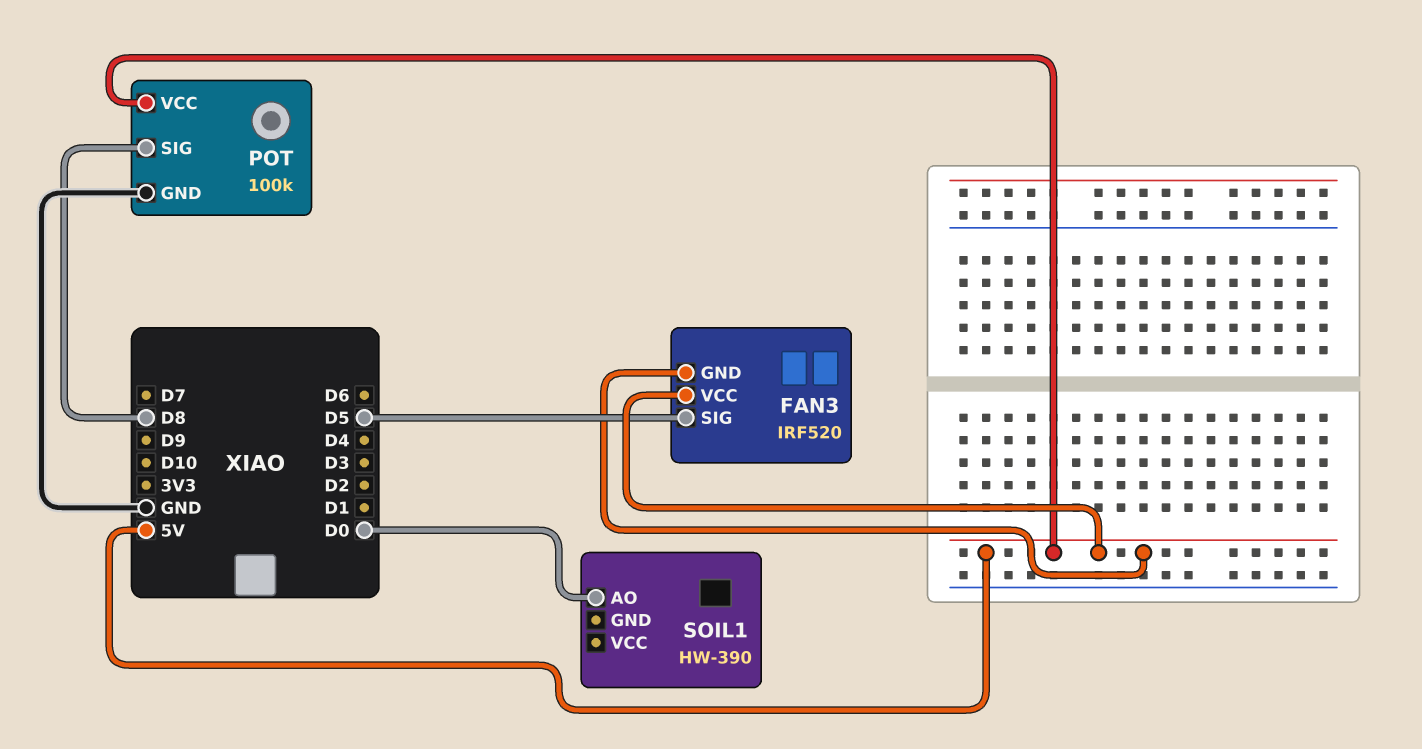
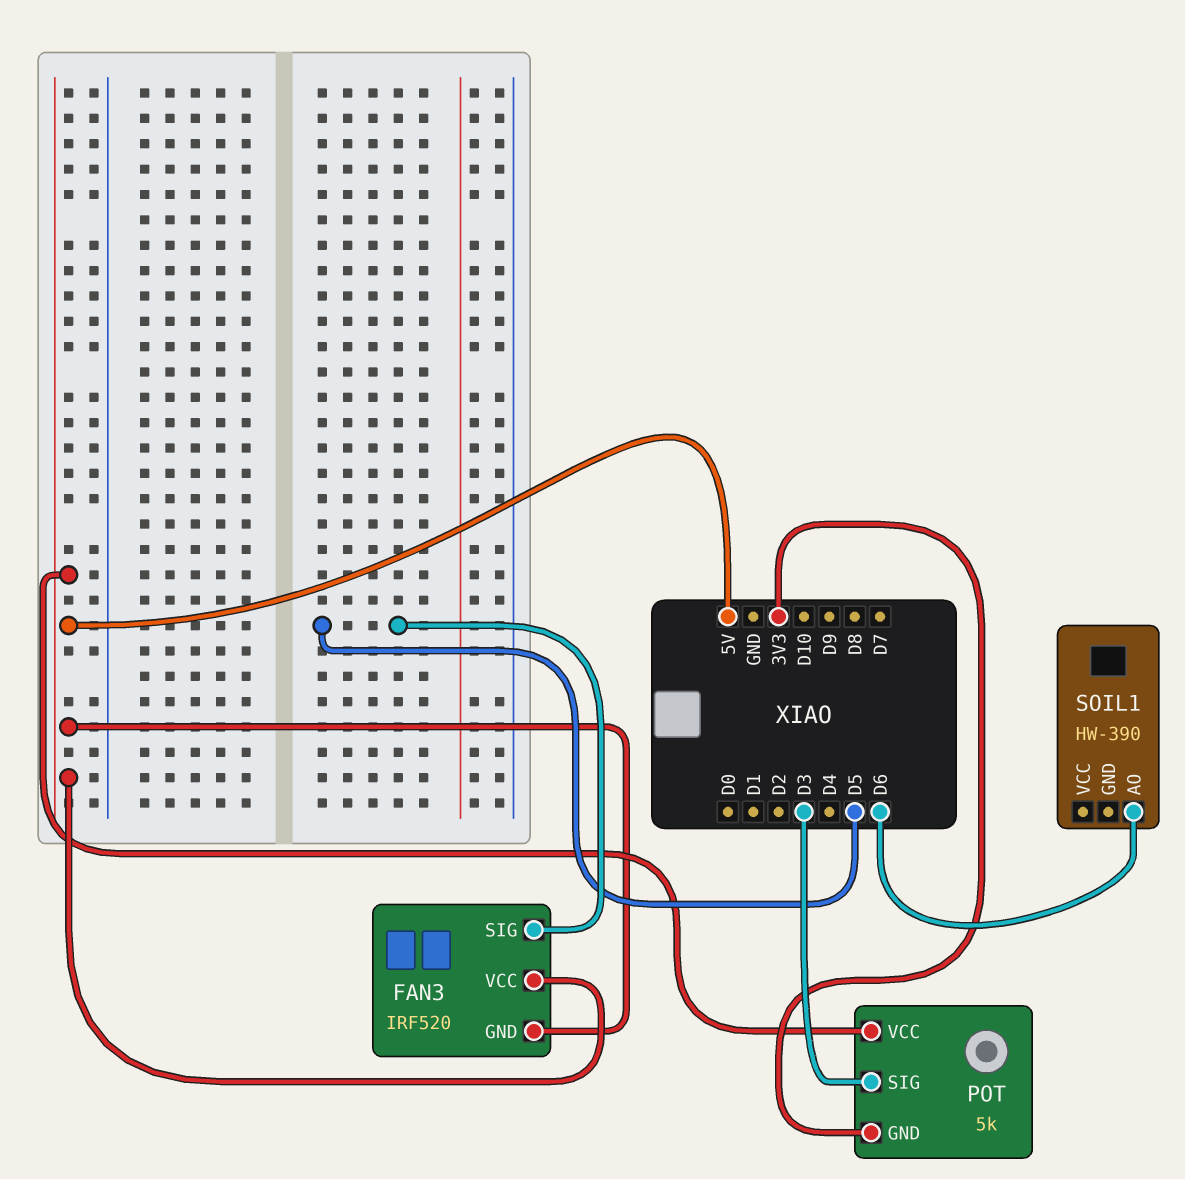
POT: 100k -> 5k
POT pin GND: GND -> 3V3
POT pin SIG: D8 -> D3
SOIL1 pin AO: D0 -> D6

